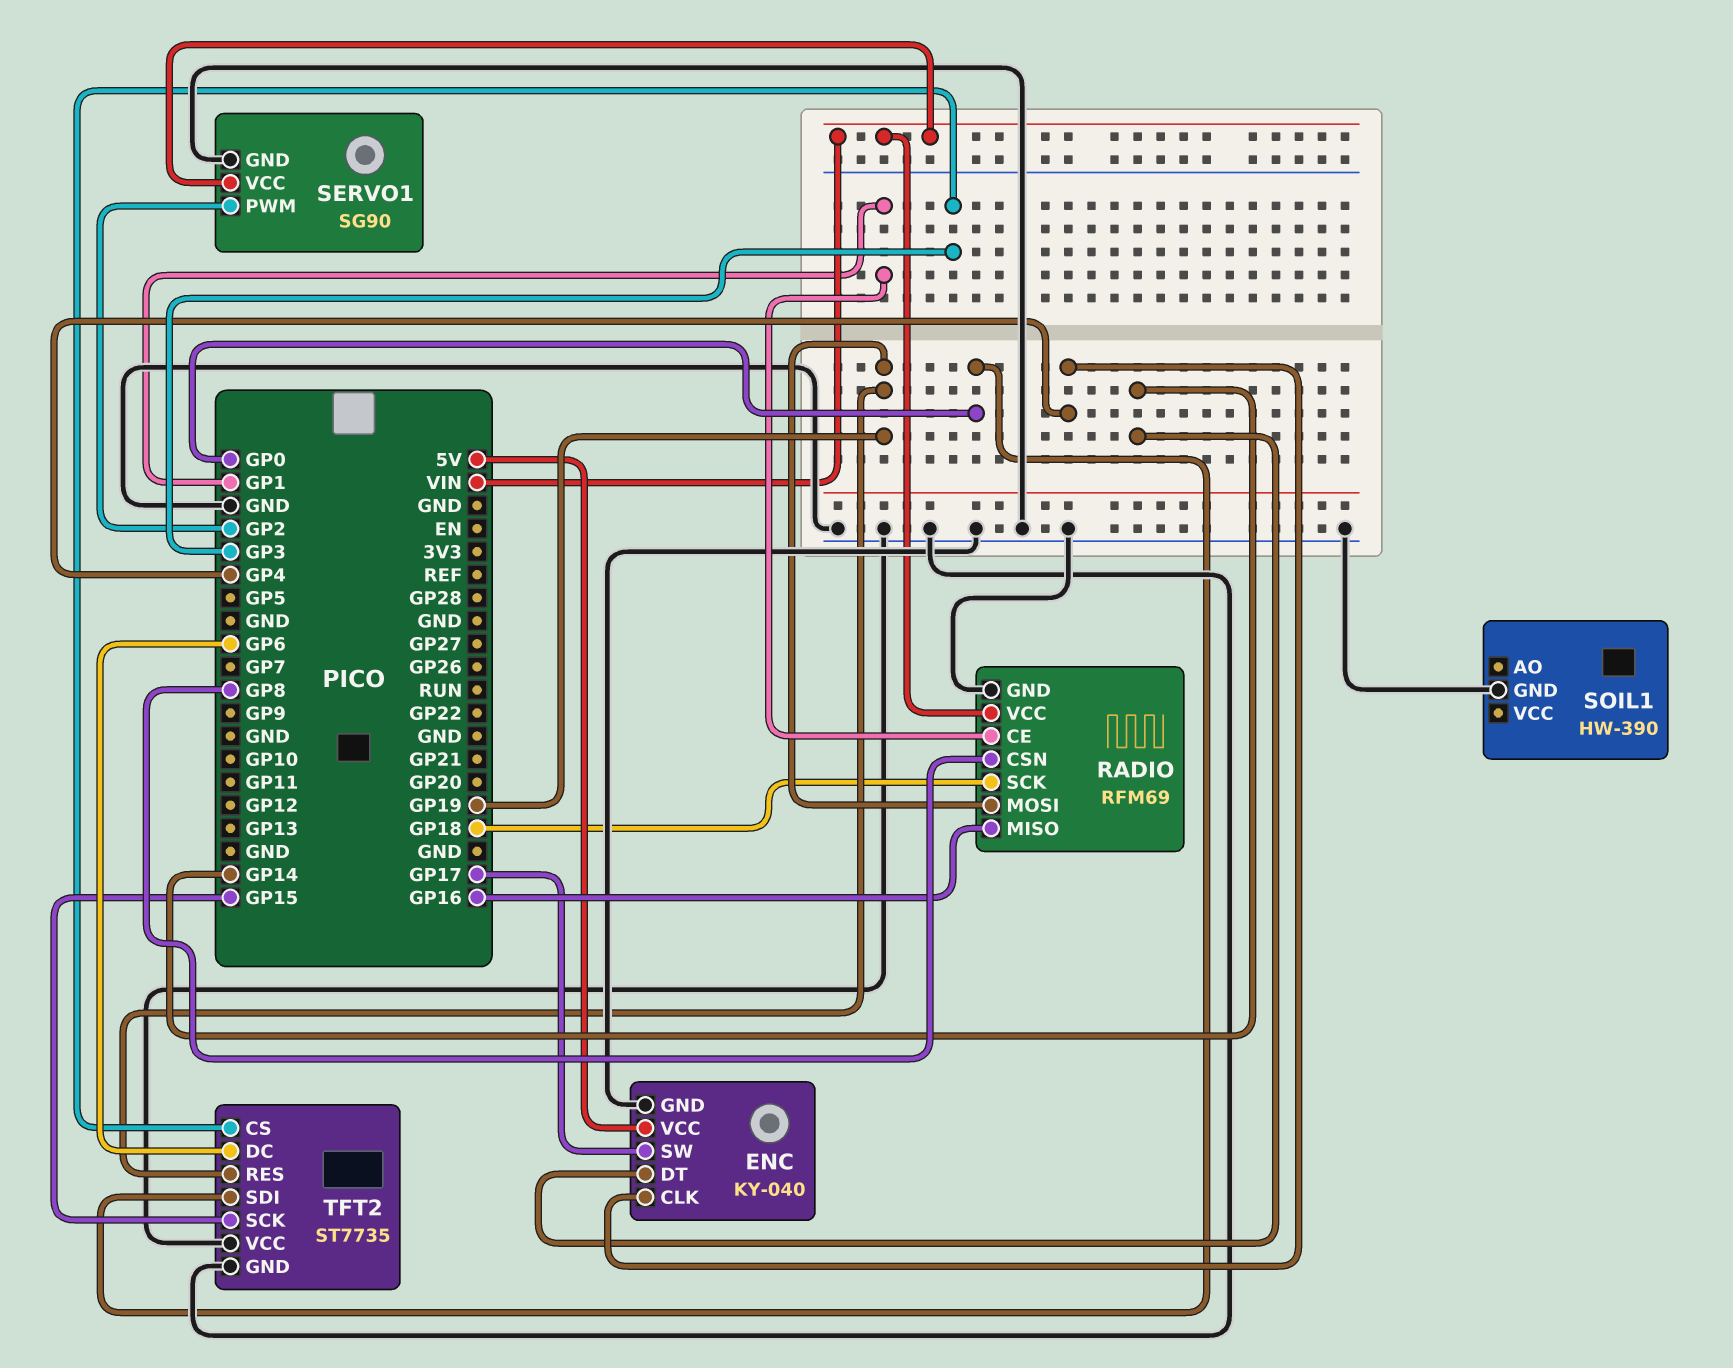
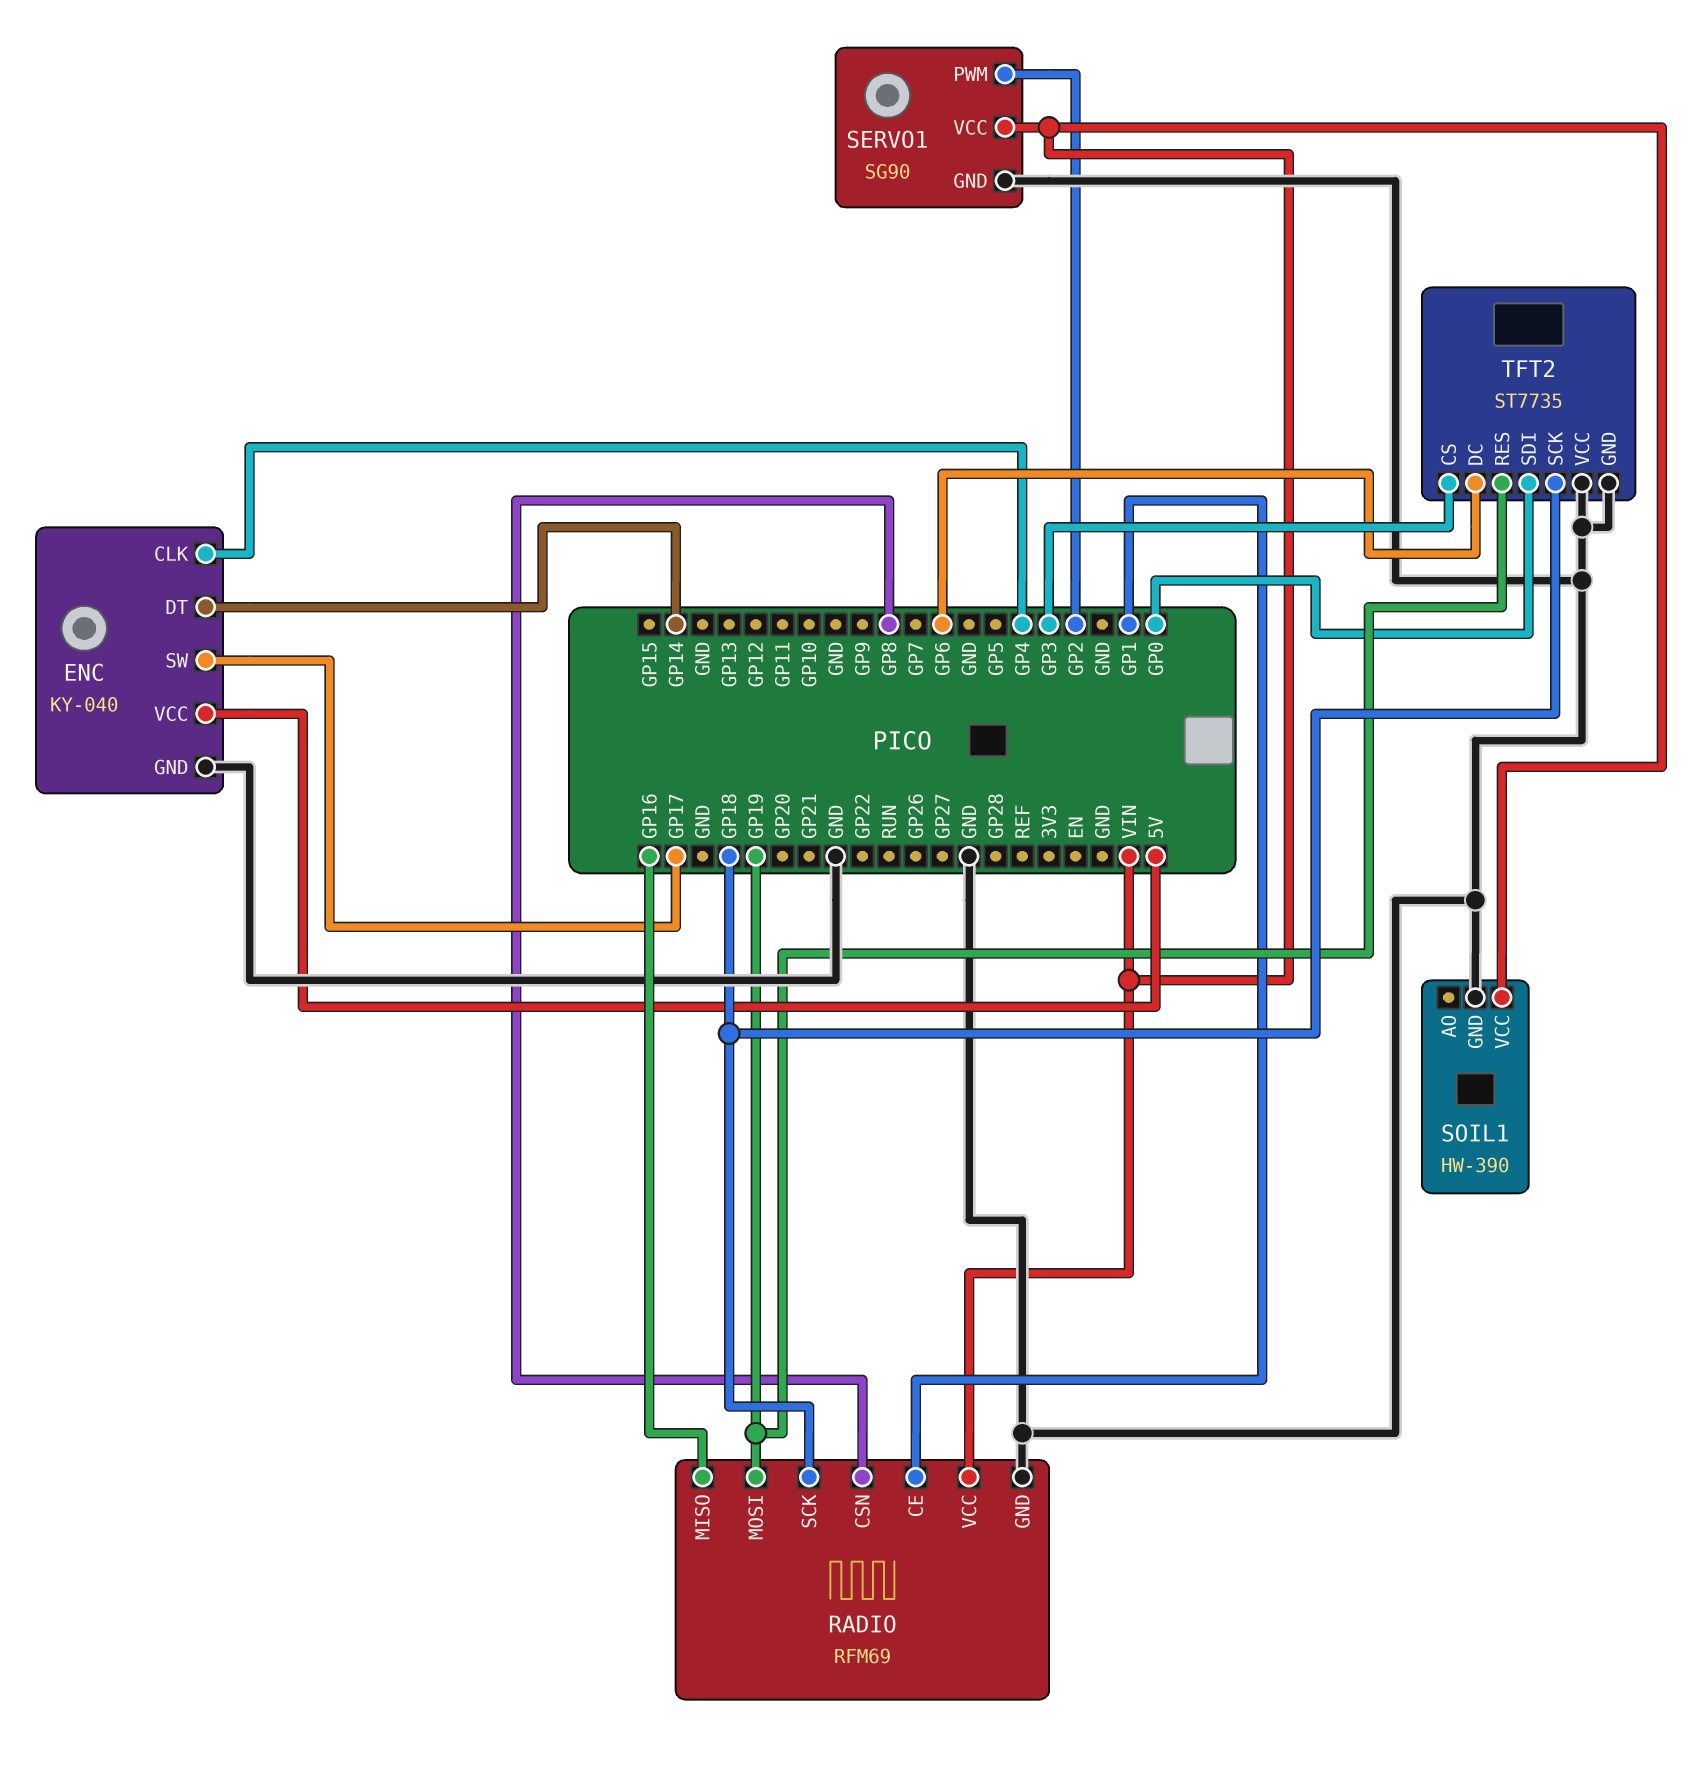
SOIL1 pin VCC: none -> VIN
TFT2 pin SCK: GP15 -> GP18

